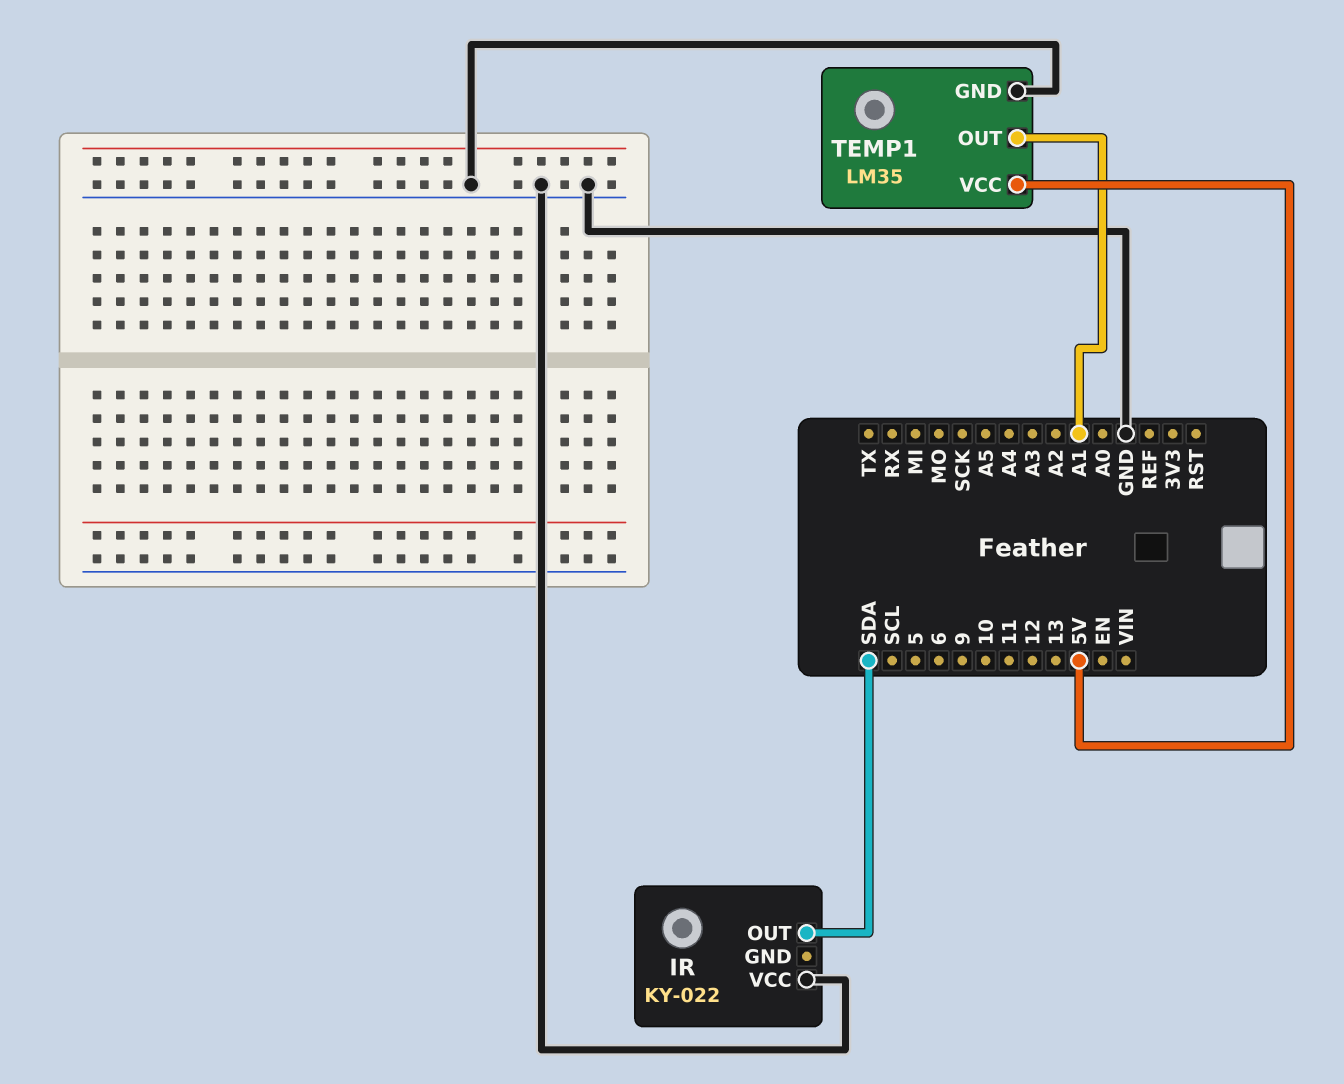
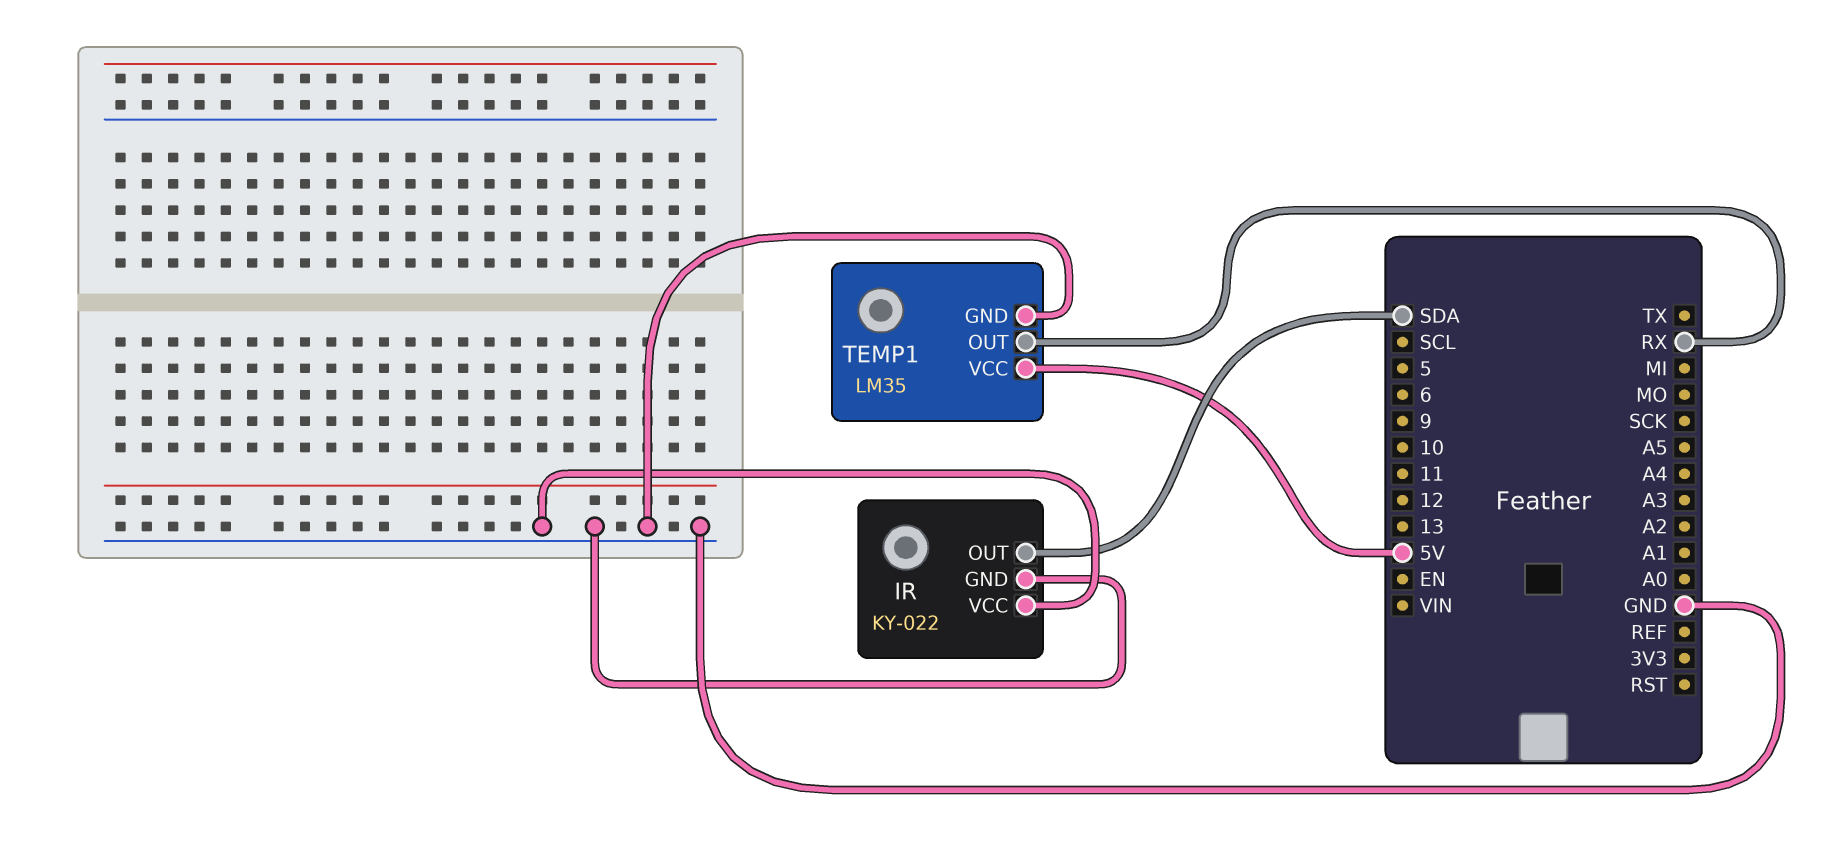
IR pin GND: none -> GND
TEMP1 pin OUT: A1 -> RX

